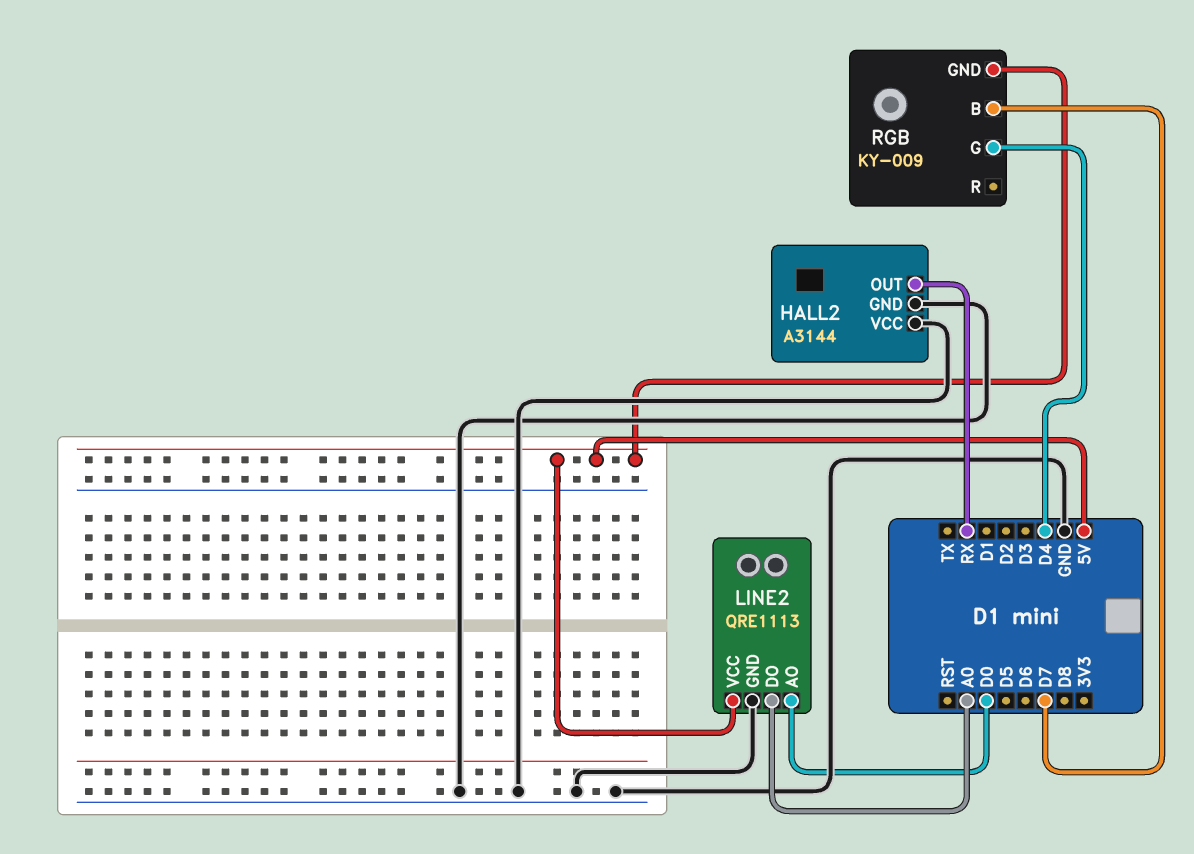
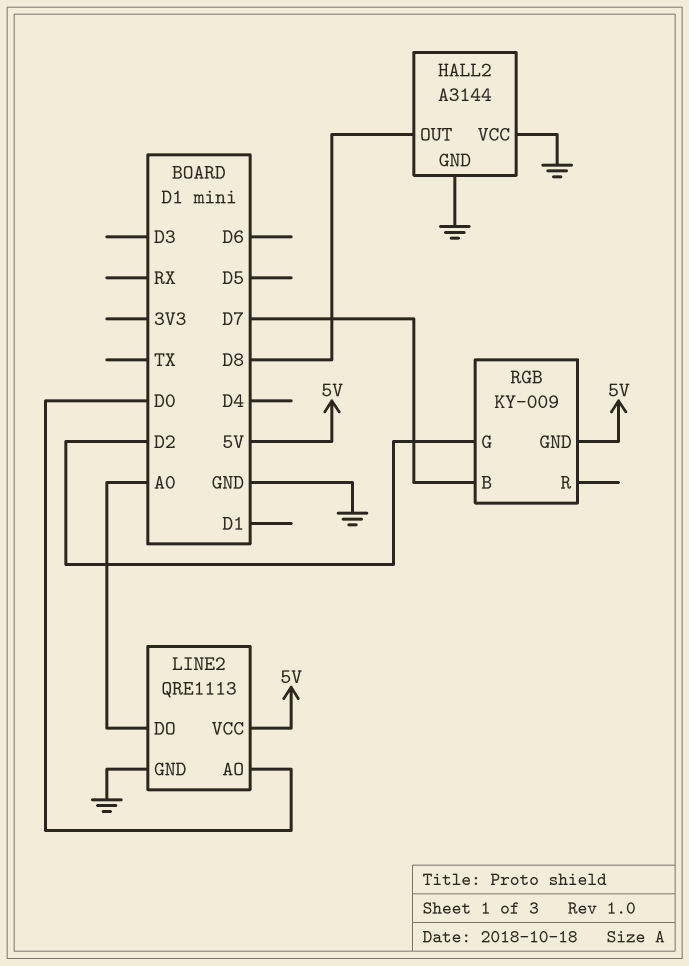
HALL2 pin OUT: RX -> D8
RGB pin G: D4 -> D2

